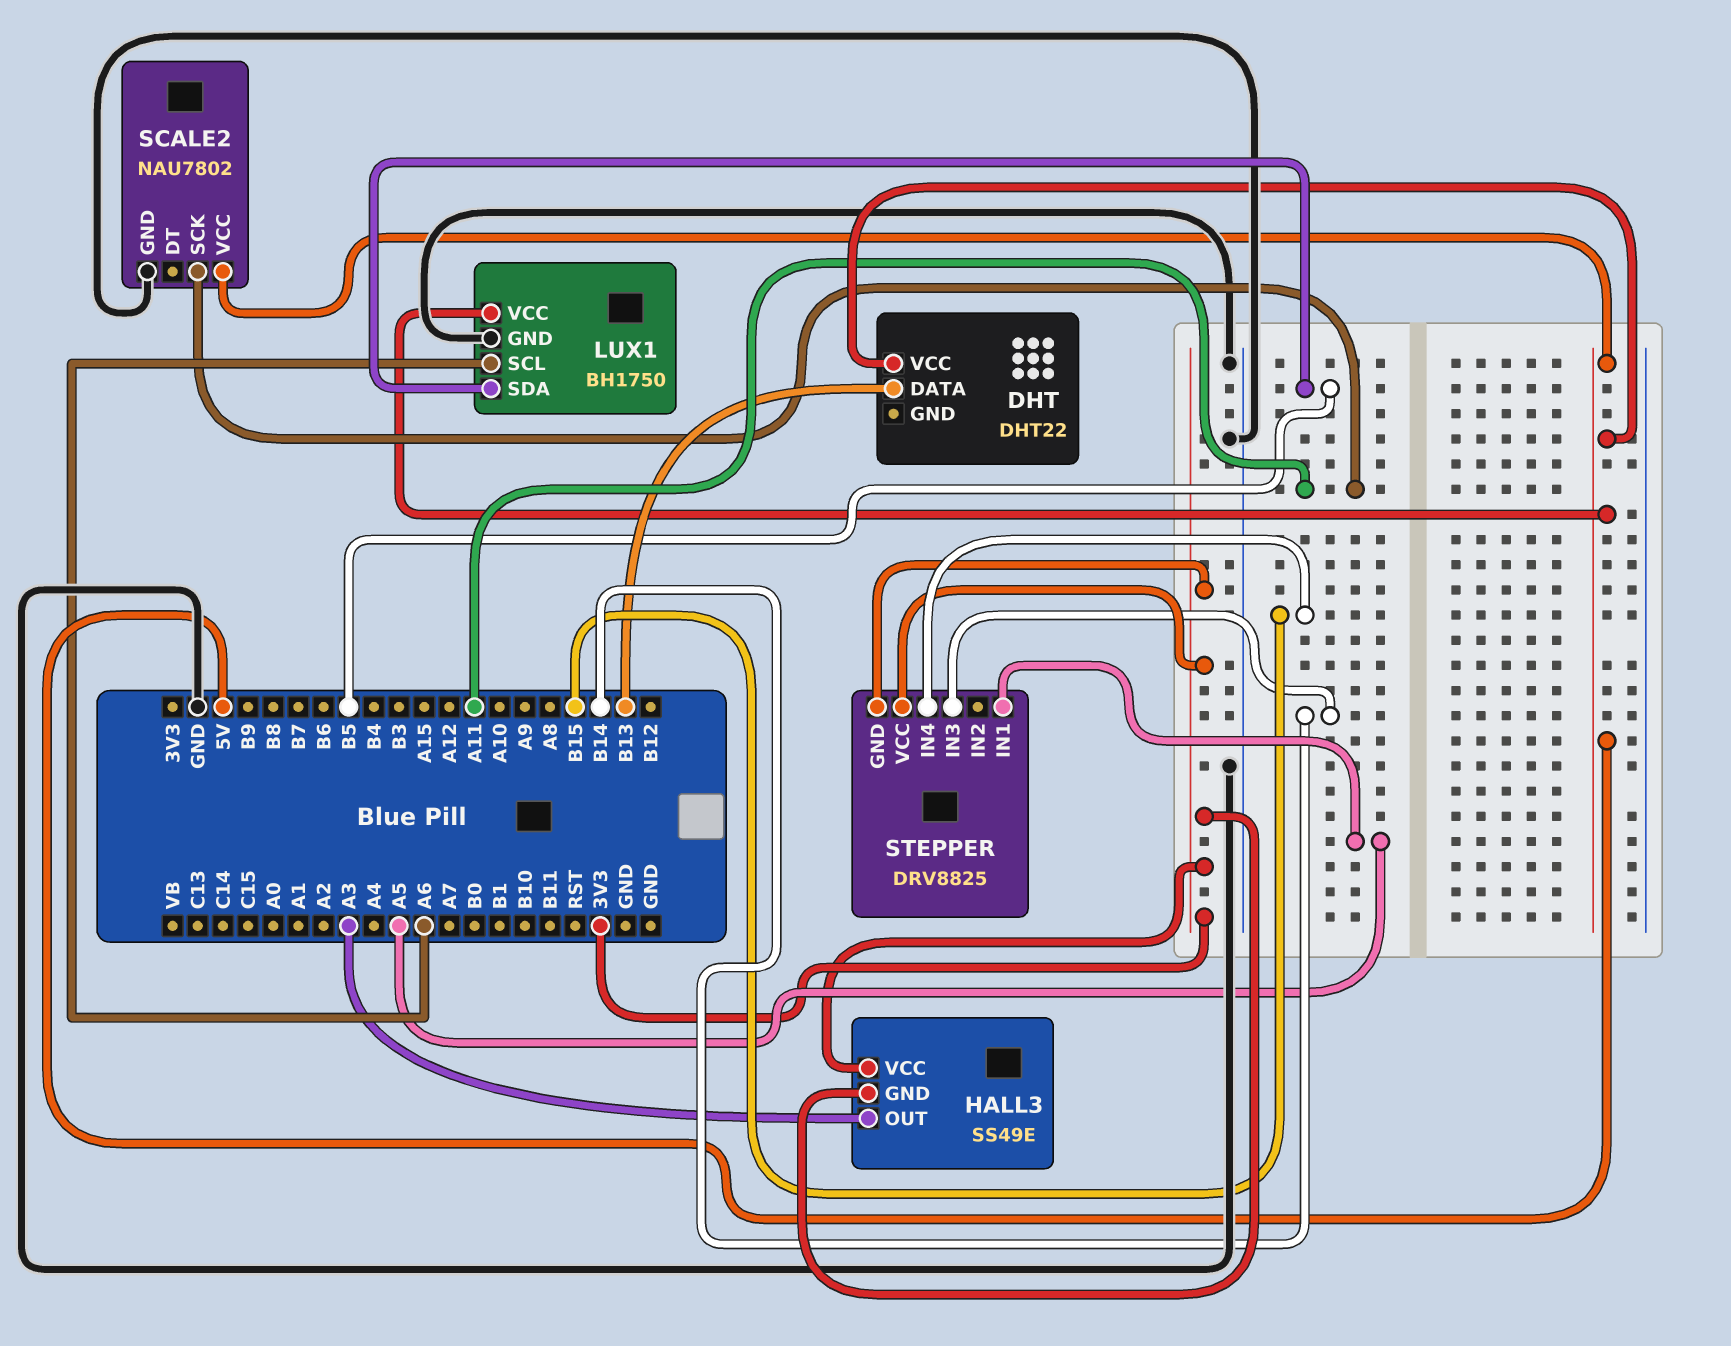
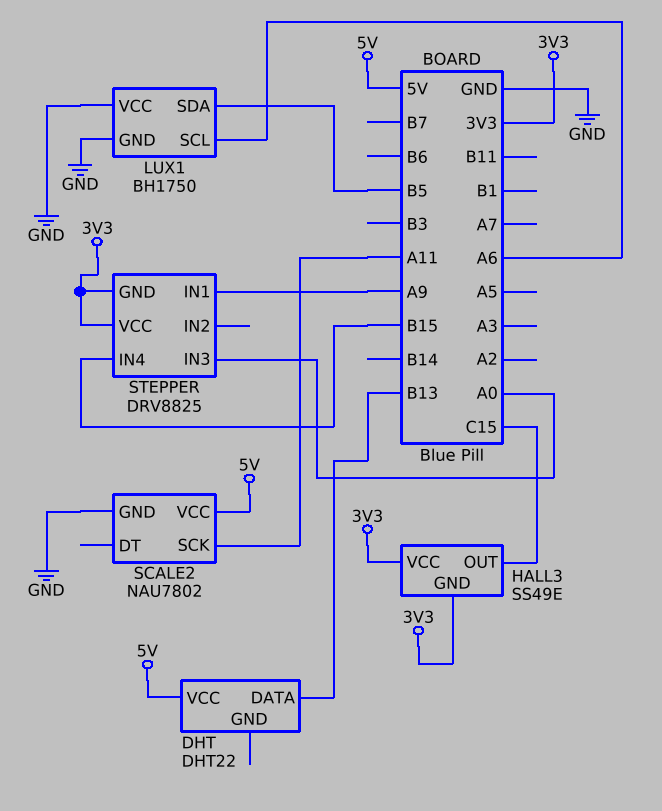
HALL3 pin OUT: A3 -> C15
LUX1 pin VCC: 5V -> GND
STEPPER pin IN1: A5 -> A9
STEPPER pin IN3: B14 -> A0

